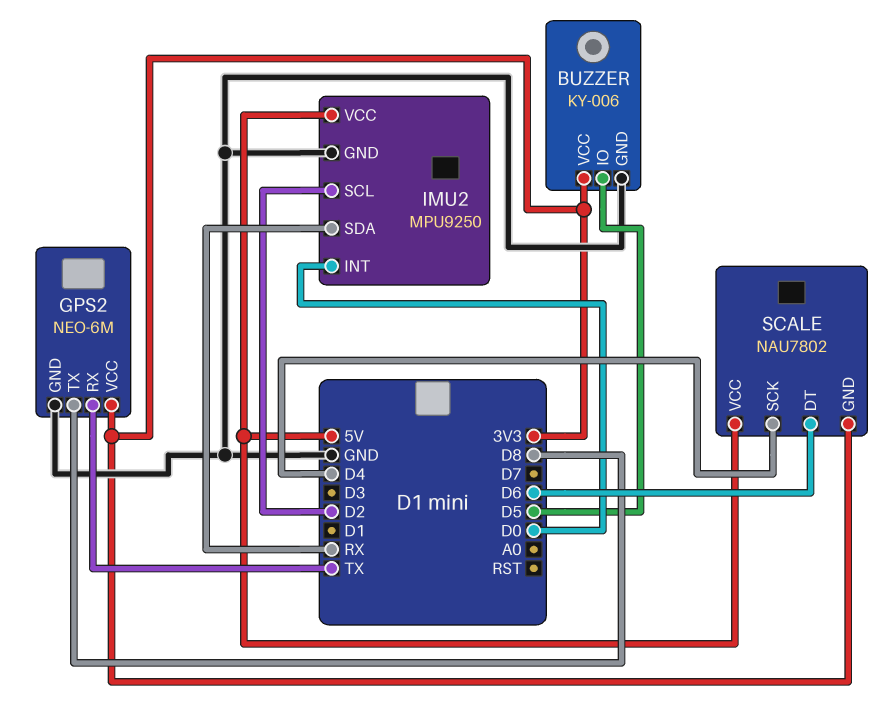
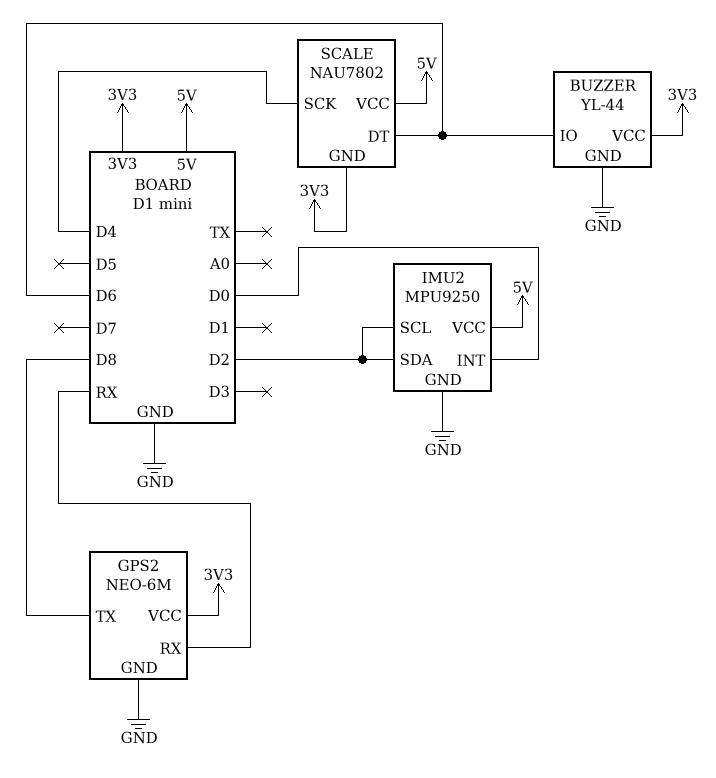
BUZZER: KY-006 -> YL-44
BUZZER pin IO: D5 -> D6
GPS2 pin RX: TX -> RX
IMU2 pin SDA: RX -> D2

